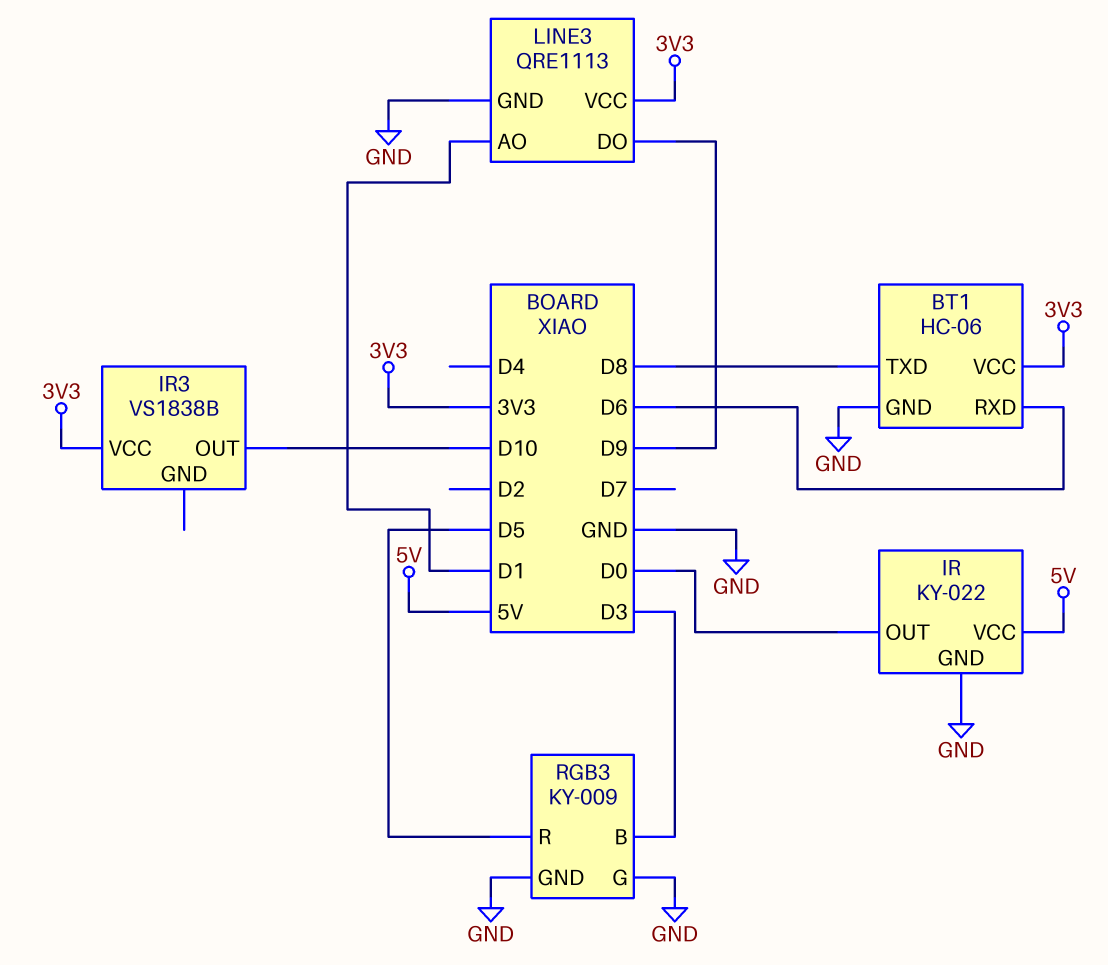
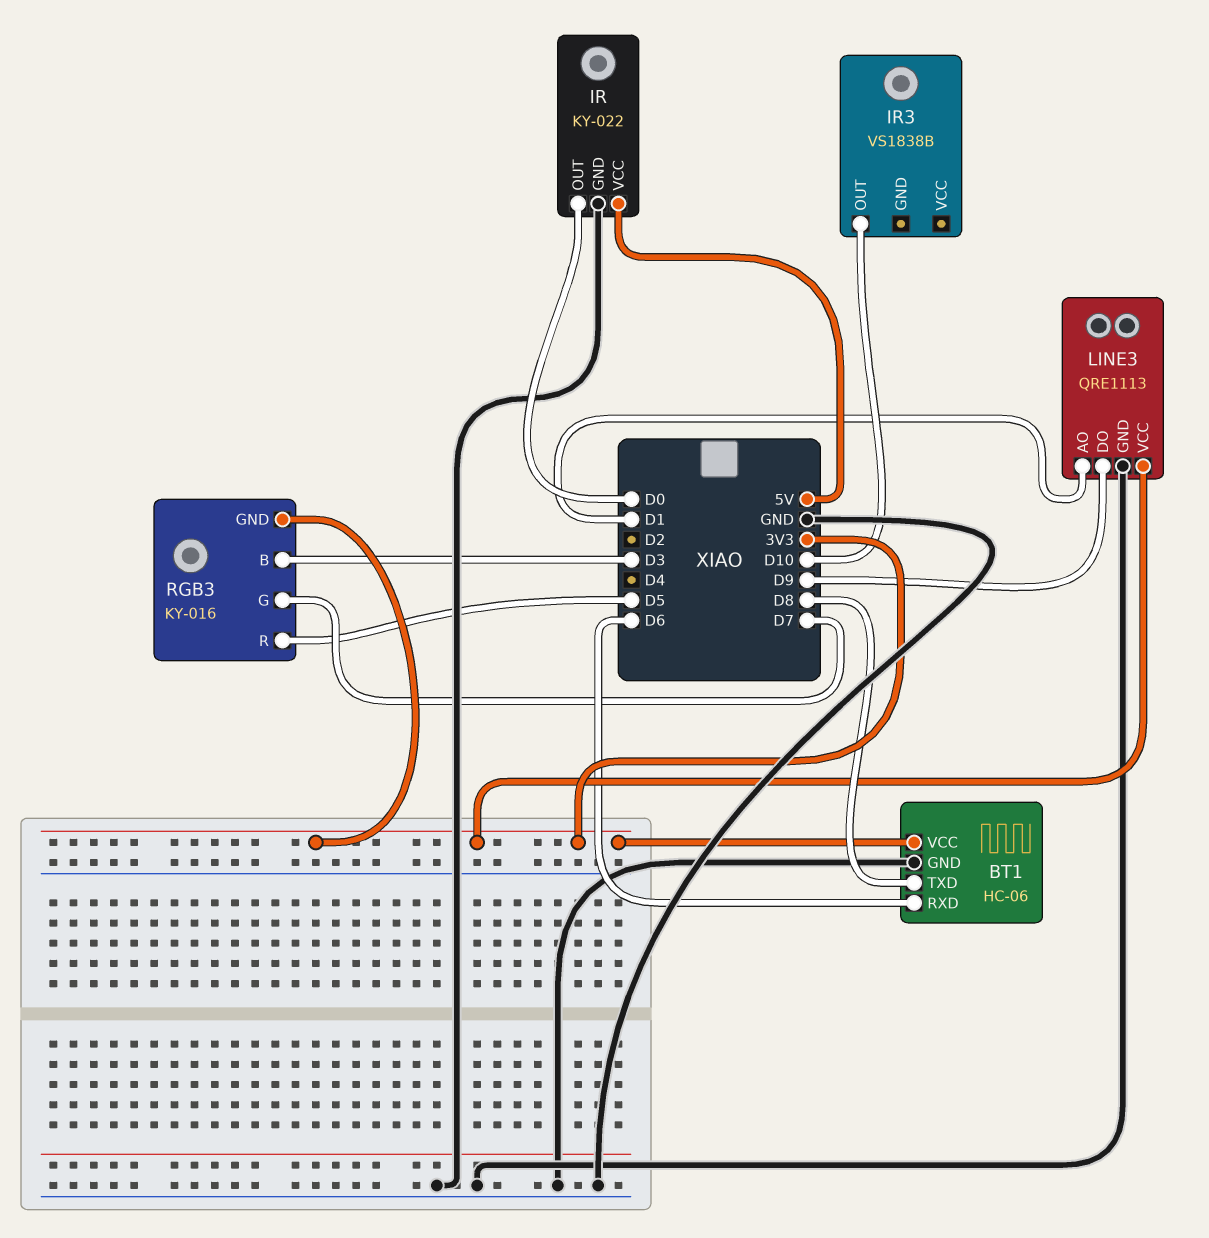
IR3 pin VCC: 3V3 -> none
RGB3: KY-009 -> KY-016
RGB3 pin G: GND -> D7
RGB3 pin GND: GND -> 3V3

